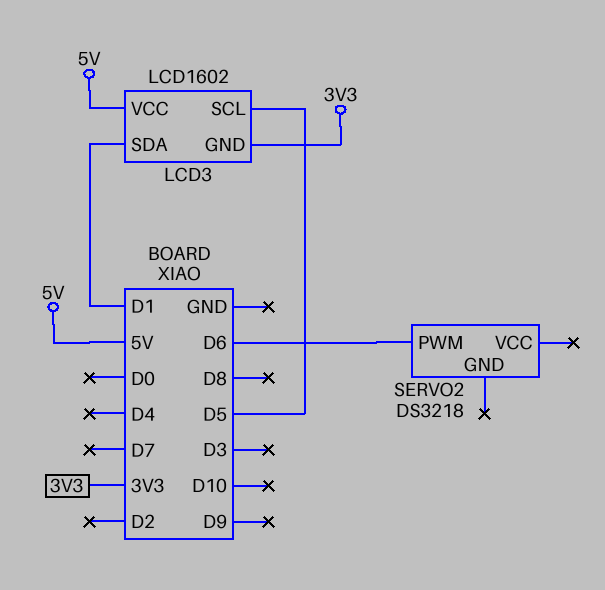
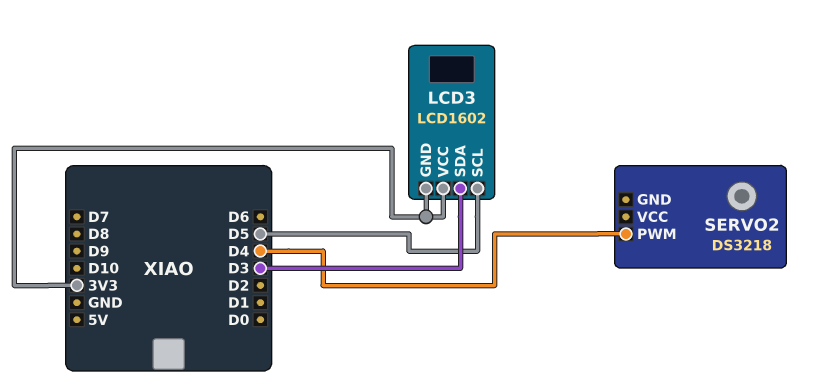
LCD3 pin SDA: D1 -> D3
LCD3 pin VCC: 5V -> 3V3
SERVO2 pin PWM: D6 -> D4

